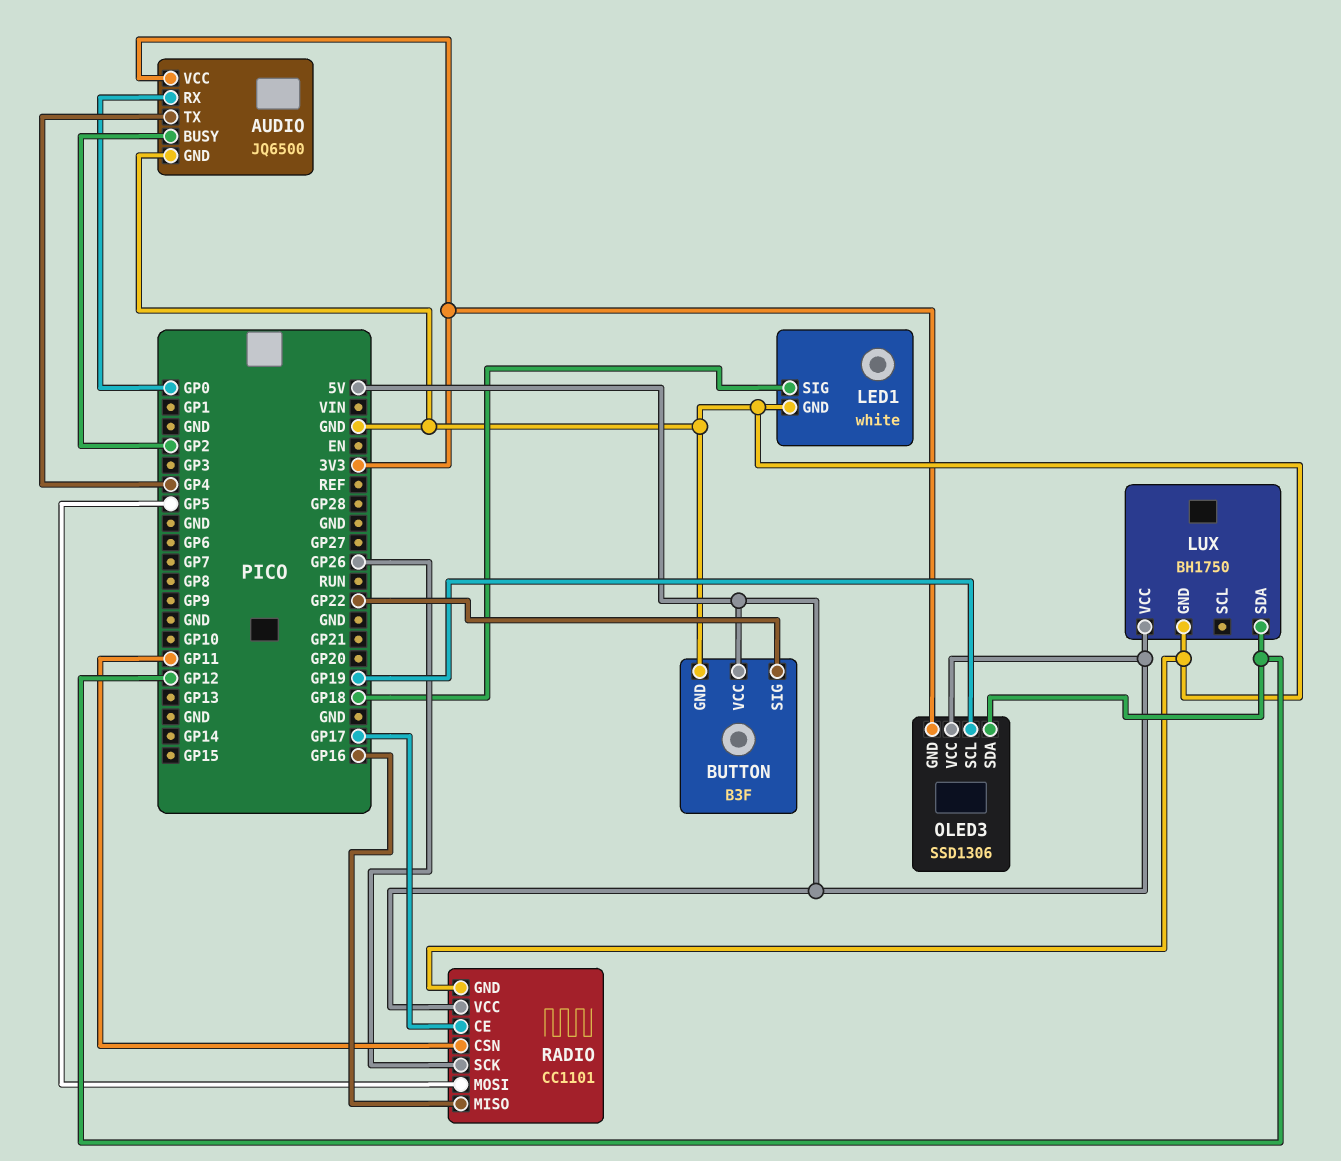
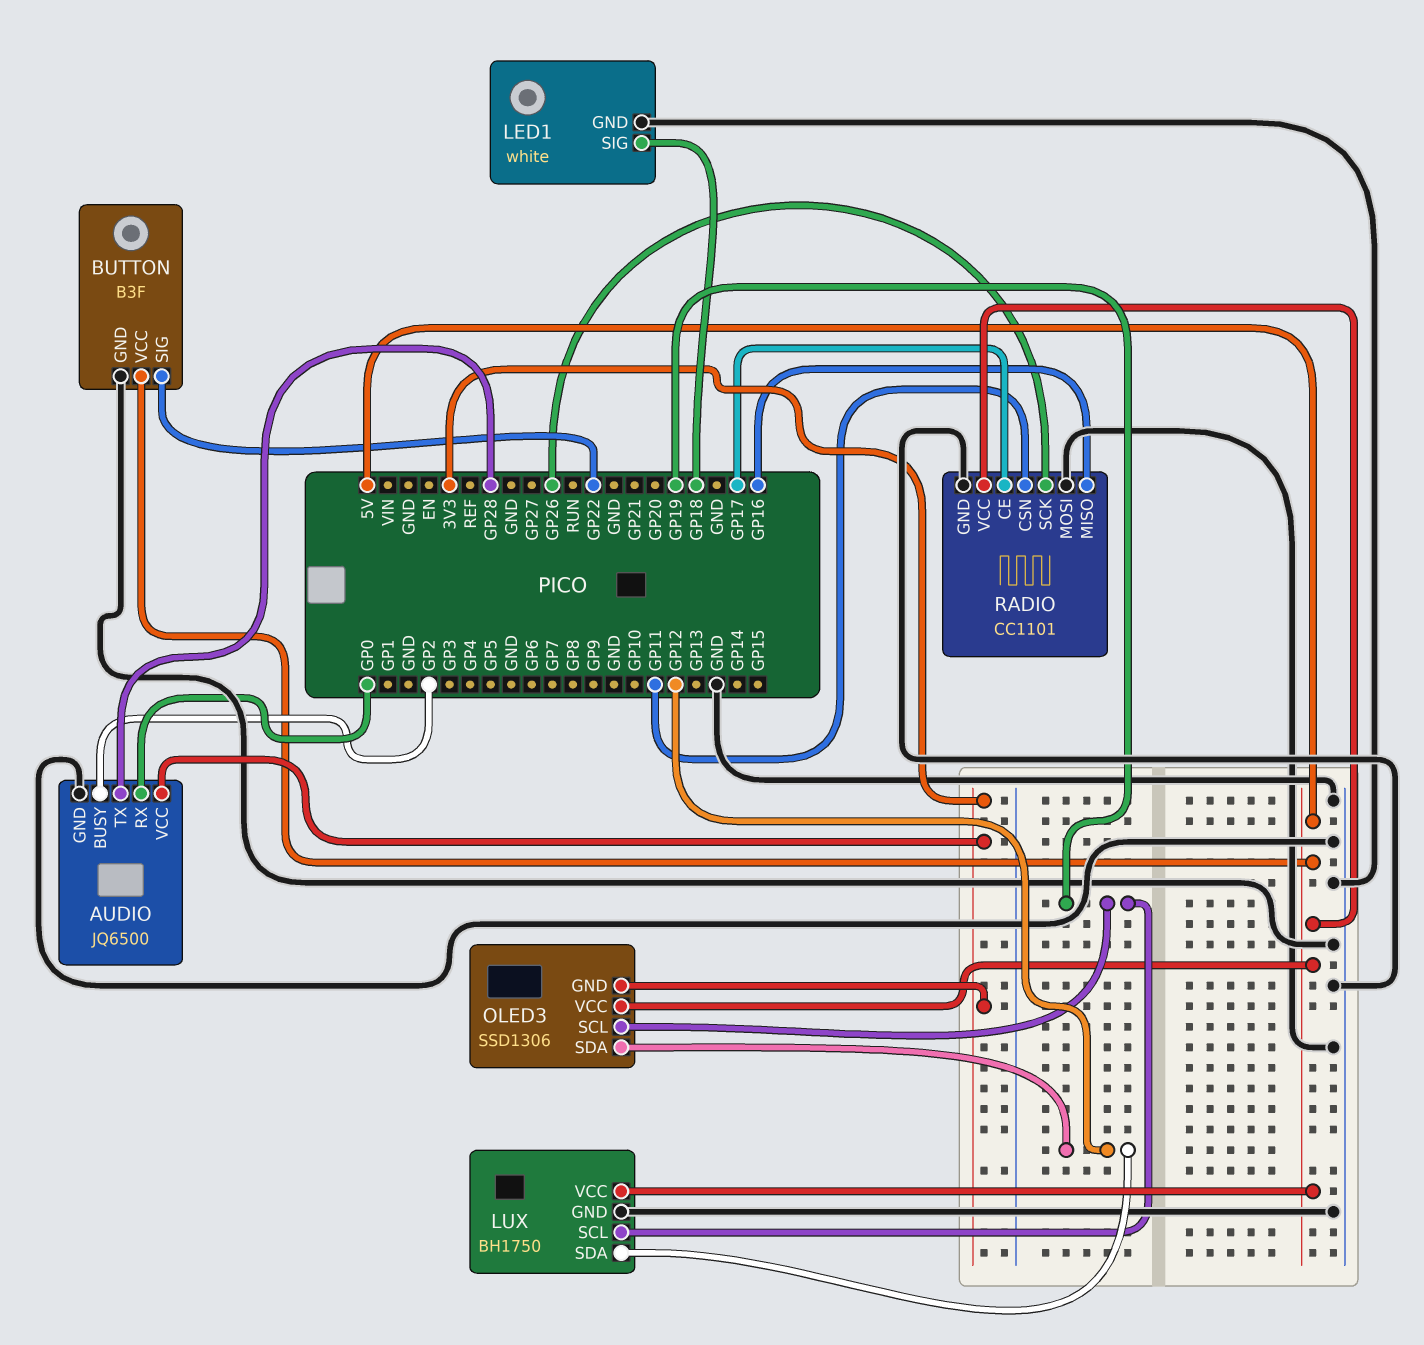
AUDIO pin TX: GP4 -> GP28
LUX pin SCL: none -> GP19
RADIO pin MOSI: GP5 -> GND

